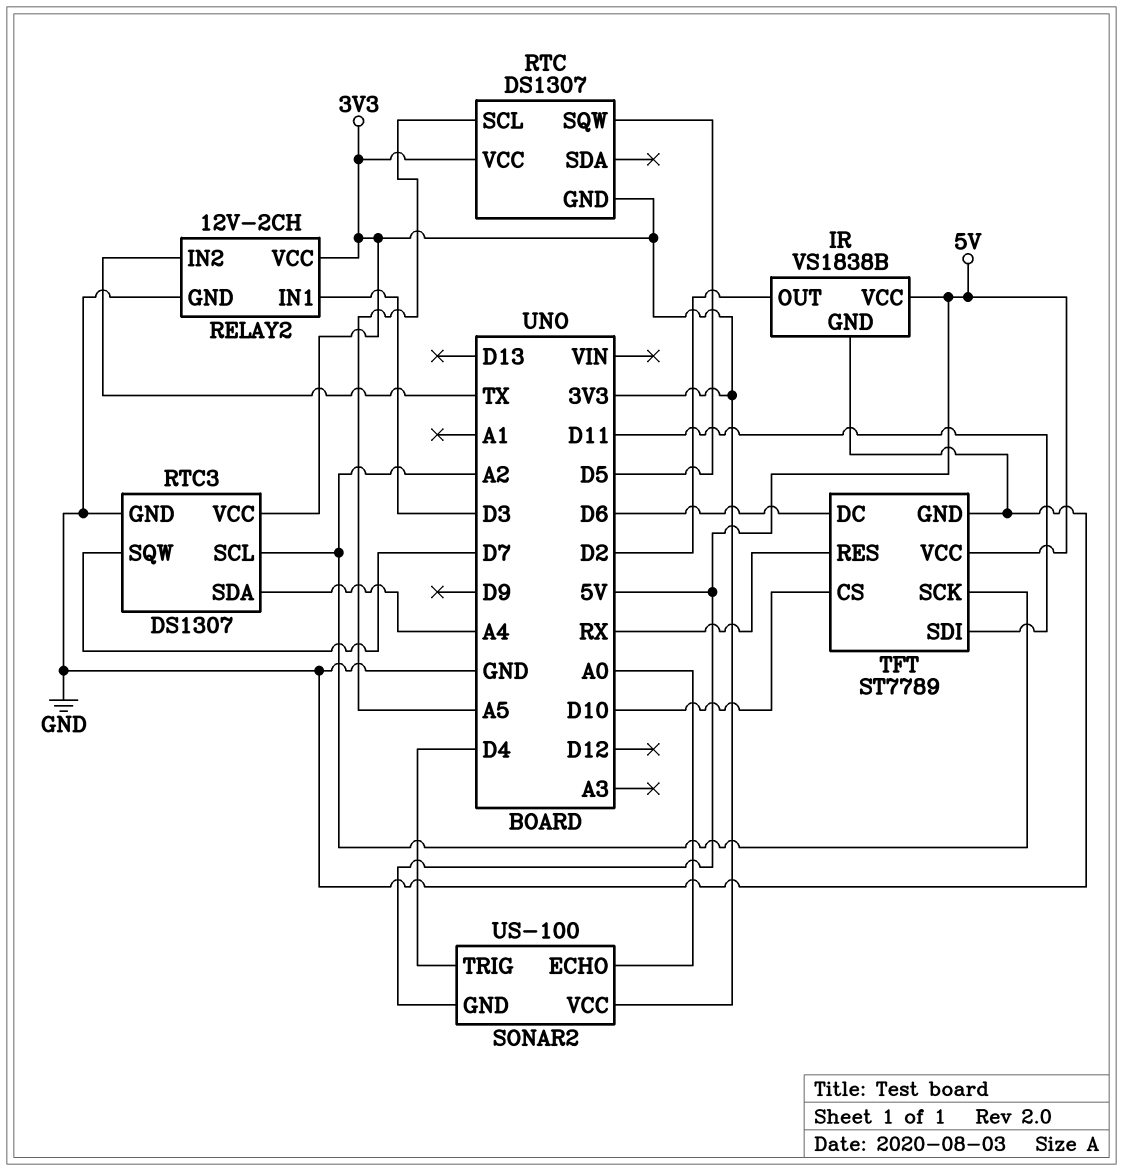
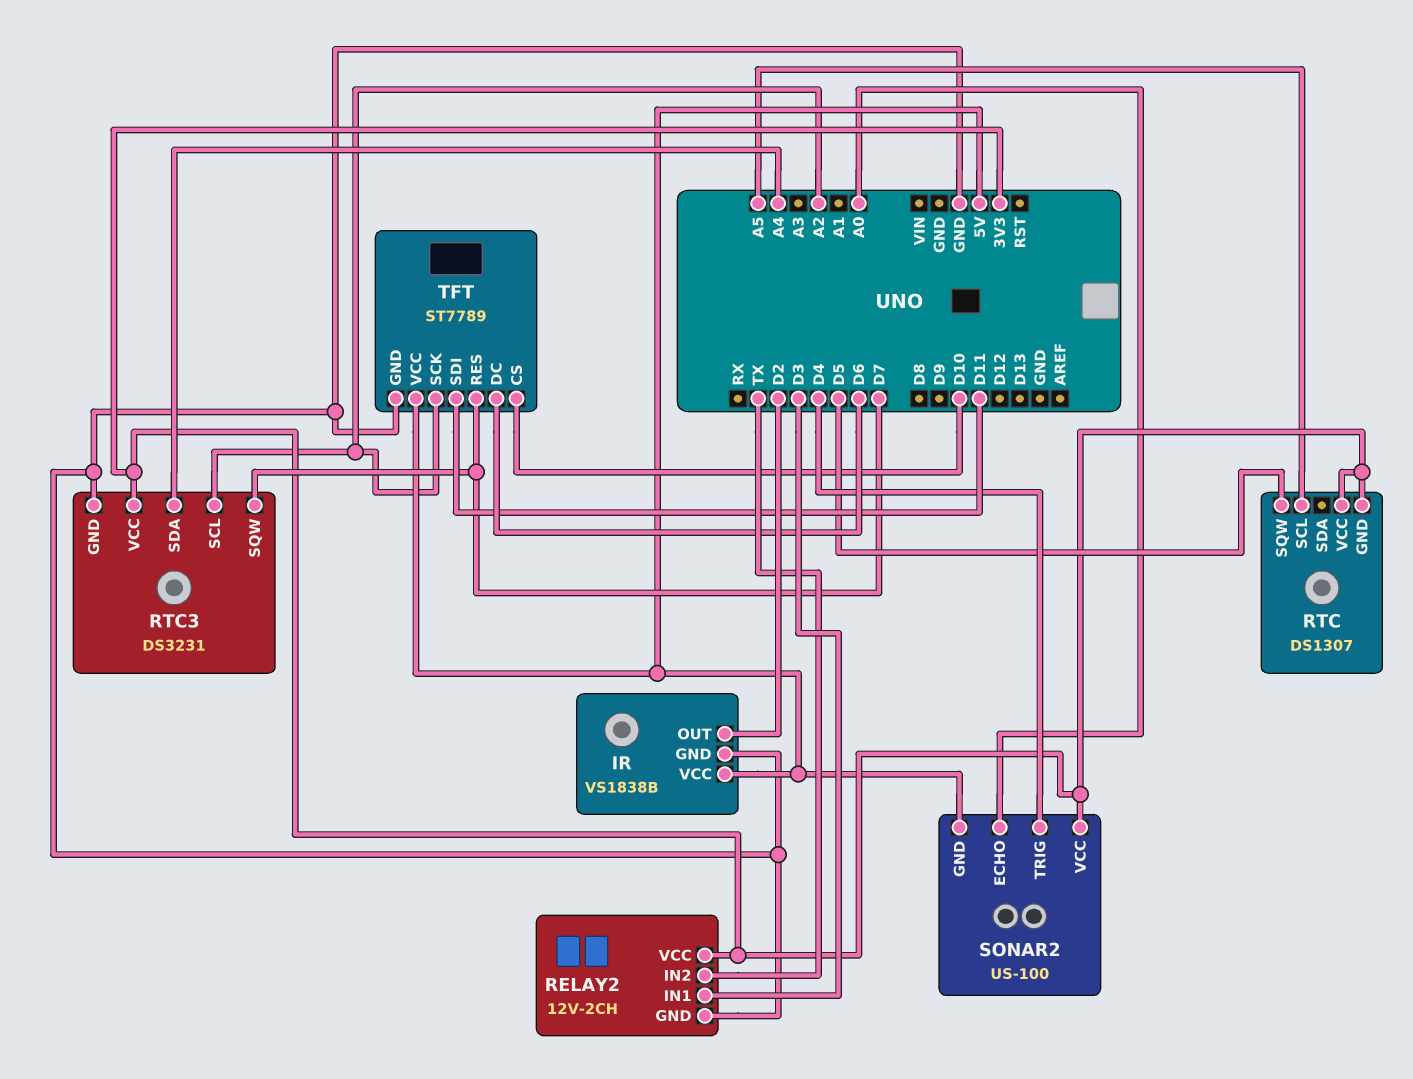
RTC3: DS1307 -> DS3231
TFT pin RES: RX -> D7

